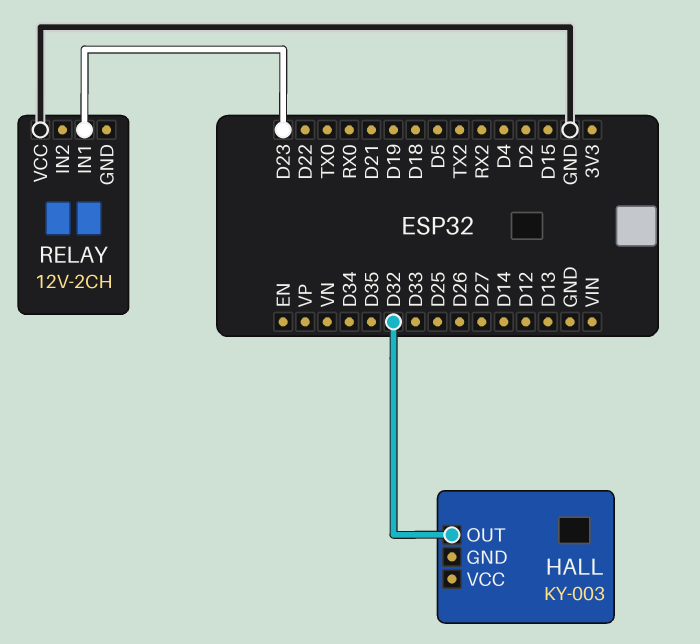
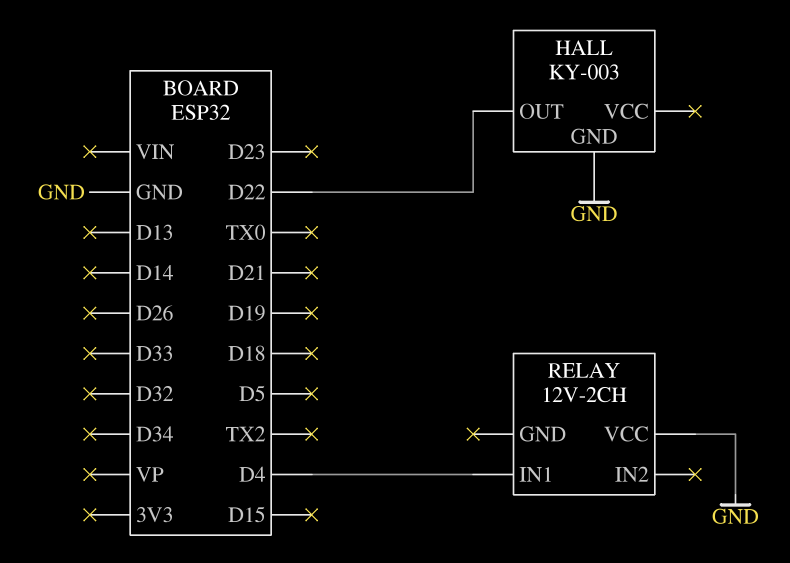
HALL pin GND: none -> GND
HALL pin OUT: D32 -> D22
RELAY pin IN1: D23 -> D4

